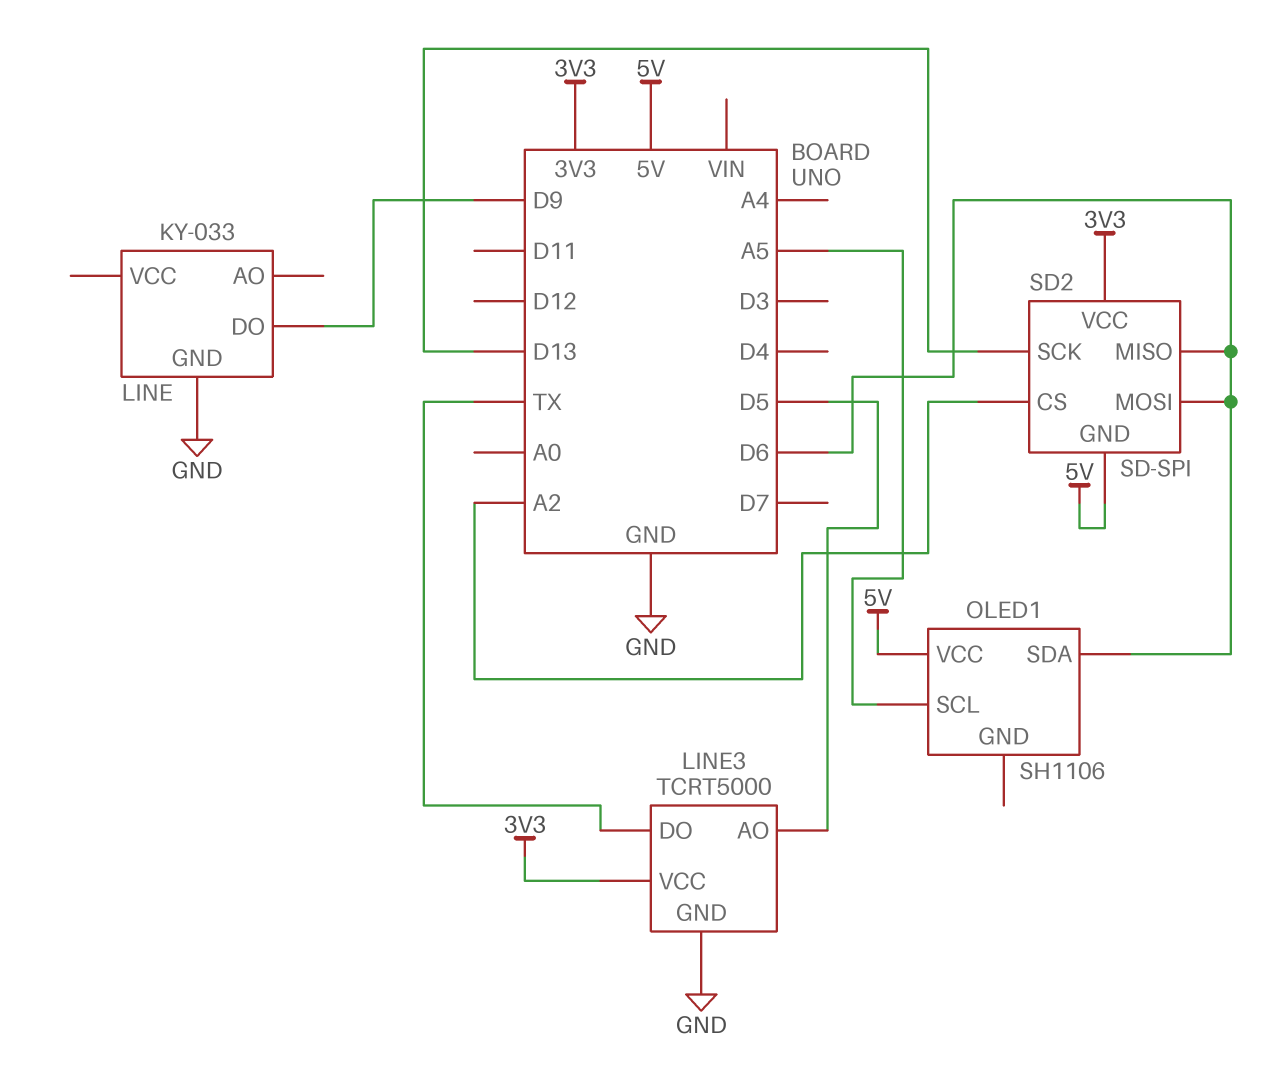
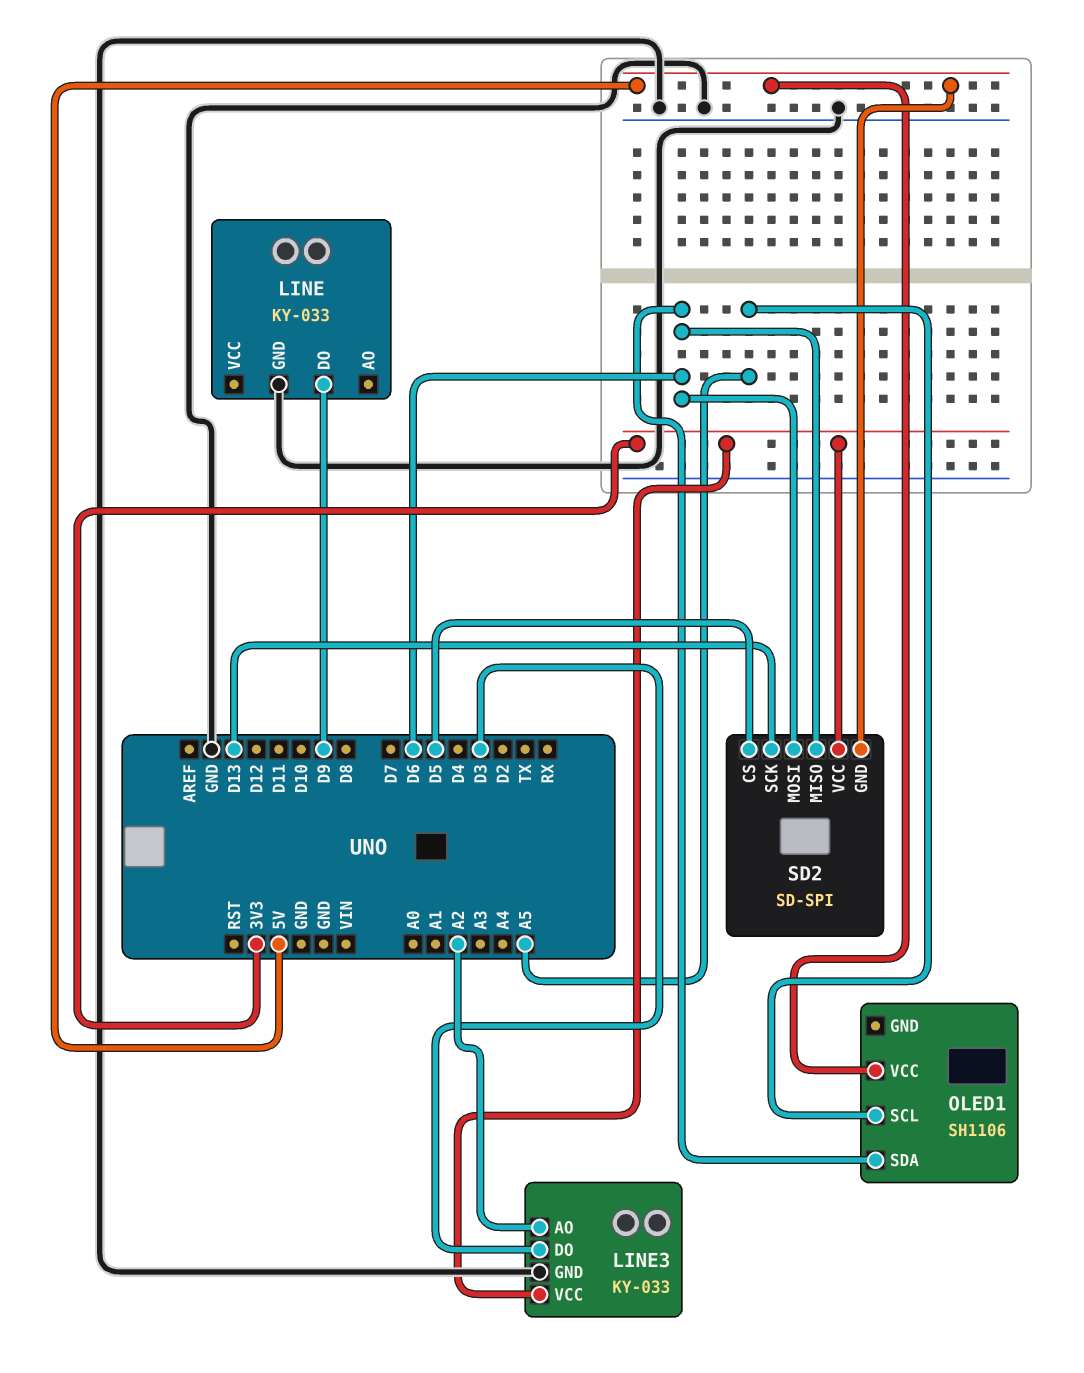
LINE3: TCRT5000 -> KY-033
LINE3 pin AO: D5 -> A2
LINE3 pin DO: TX -> D3
SD2 pin CS: A2 -> D5

